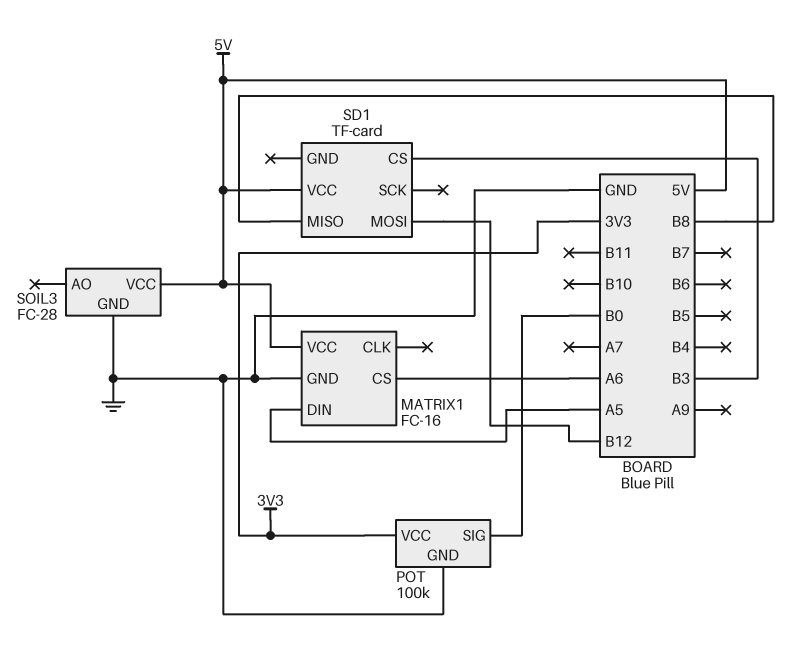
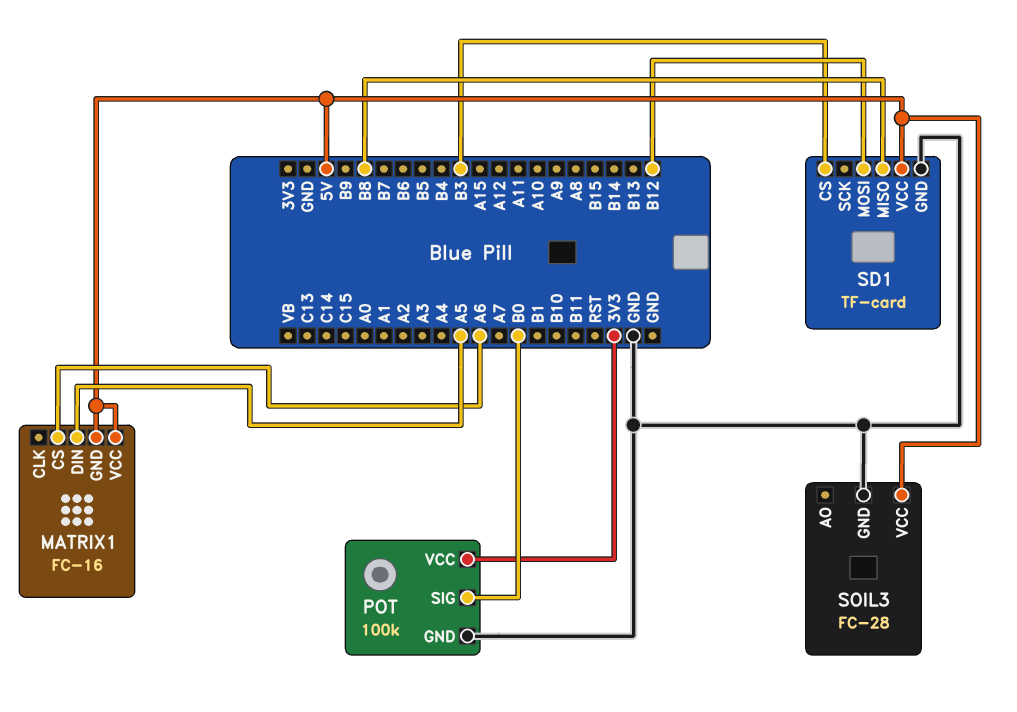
MATRIX1 pin GND: GND -> 5V
SD1 pin GND: none -> GND

